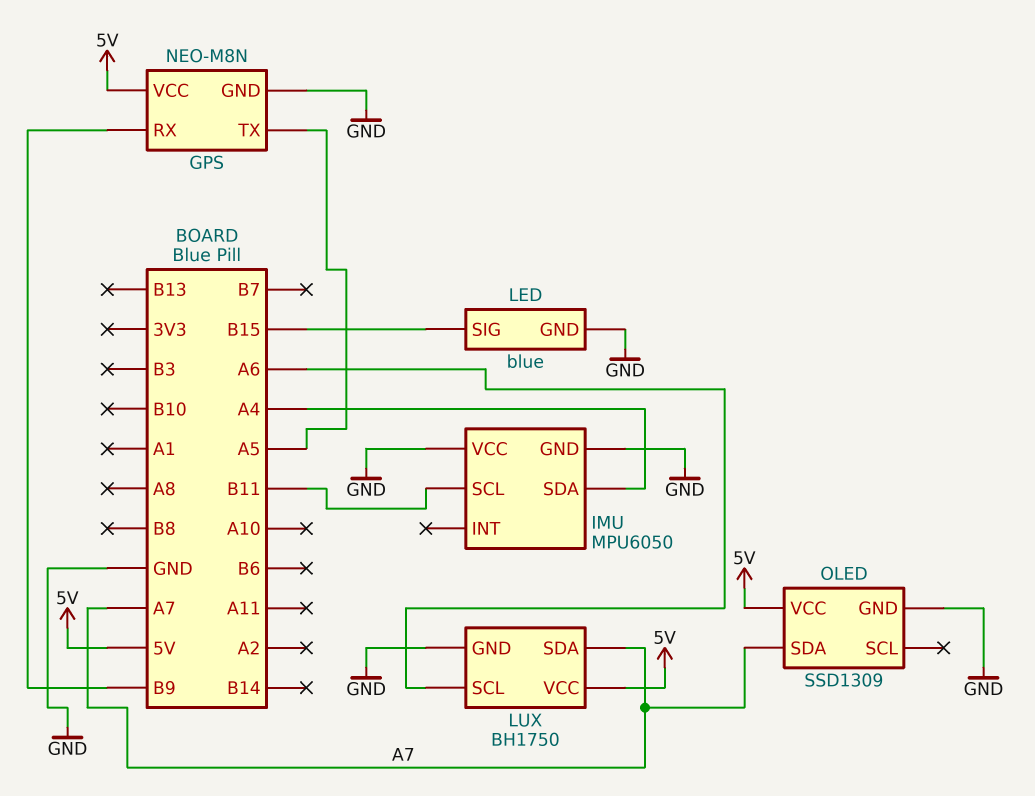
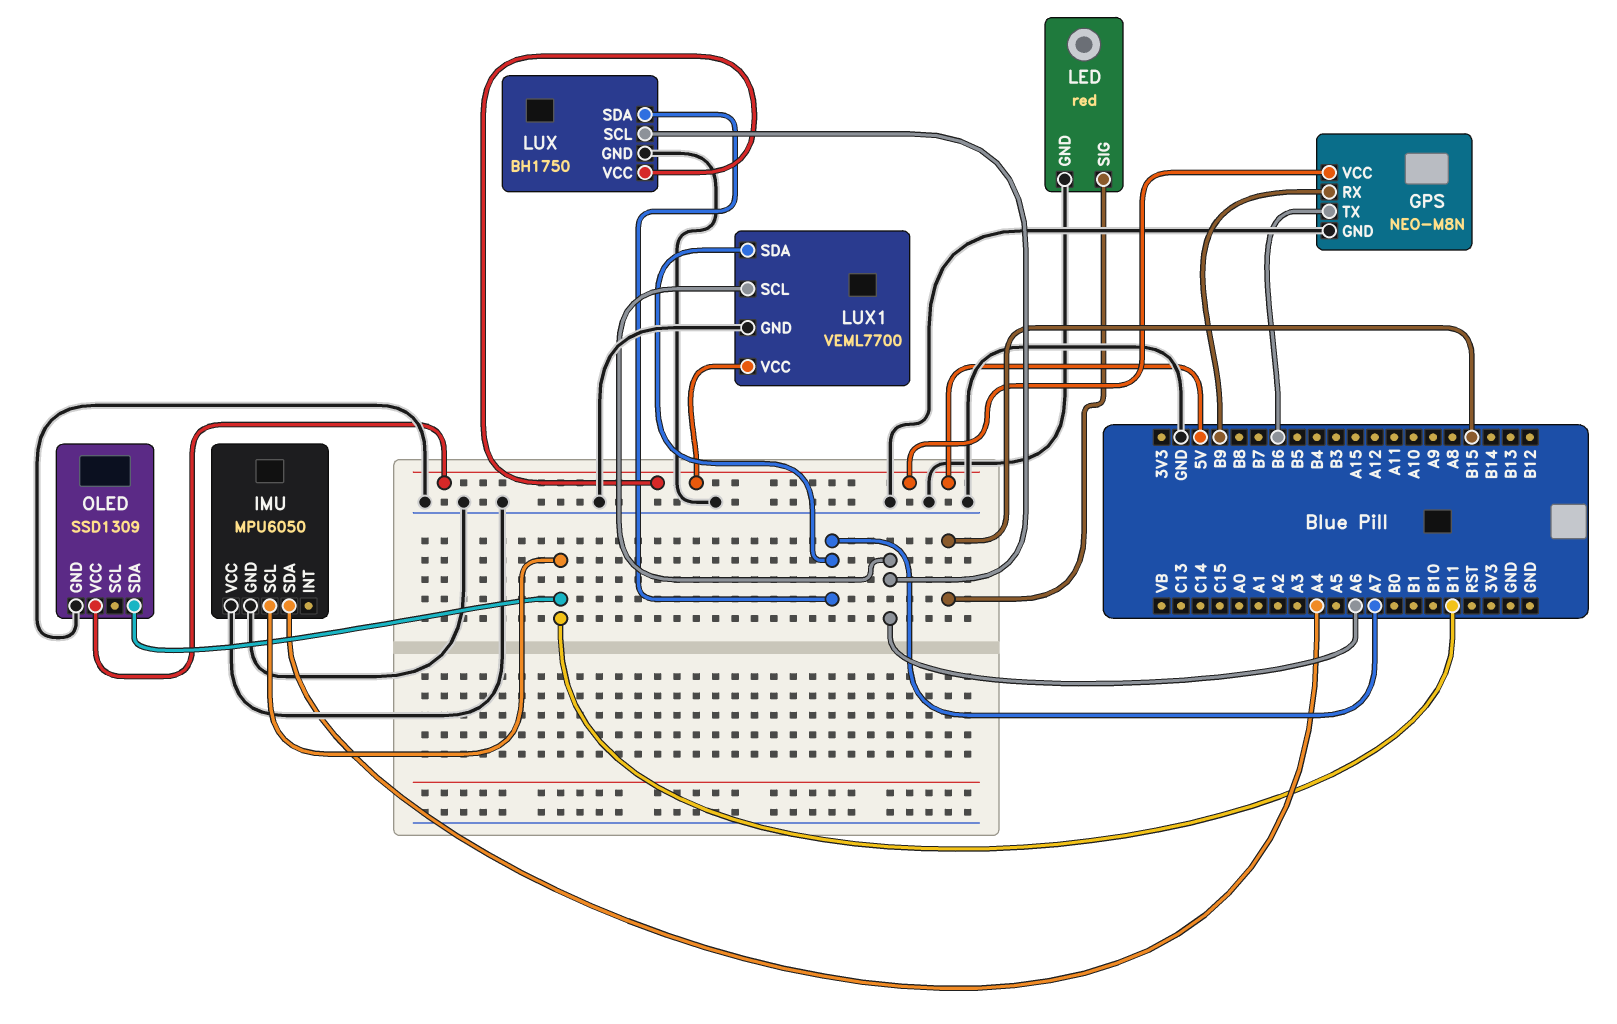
GPS pin TX: A5 -> B6
LED: blue -> red
LUX1: none -> VEML7700
LUX1 pin GND: none -> GND
LUX1 pin SCL: none -> A6
LUX1 pin SDA: none -> A7
LUX1 pin VCC: none -> 5V
OLED pin SDA: A7 -> B11

